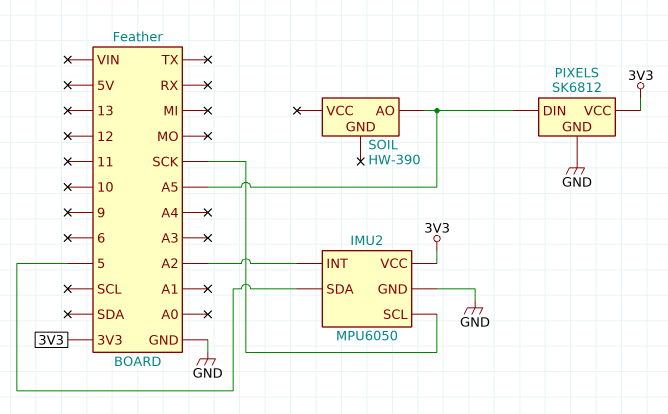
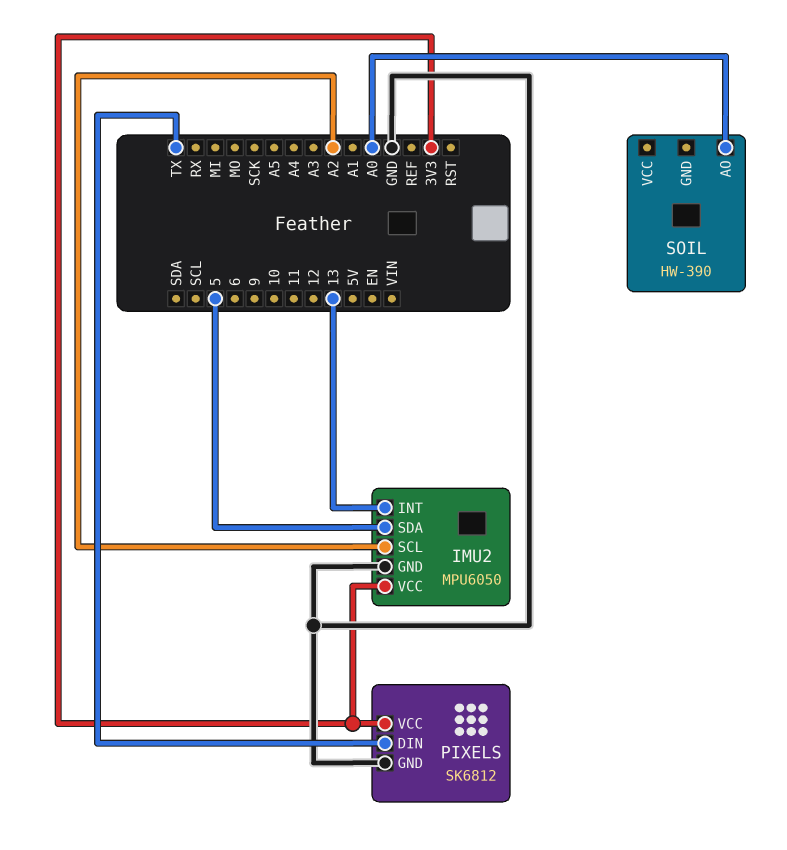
IMU2 pin INT: A2 -> 13
IMU2 pin SCL: SCK -> A2
PIXELS pin DIN: A5 -> TX
SOIL pin AO: A5 -> A0

